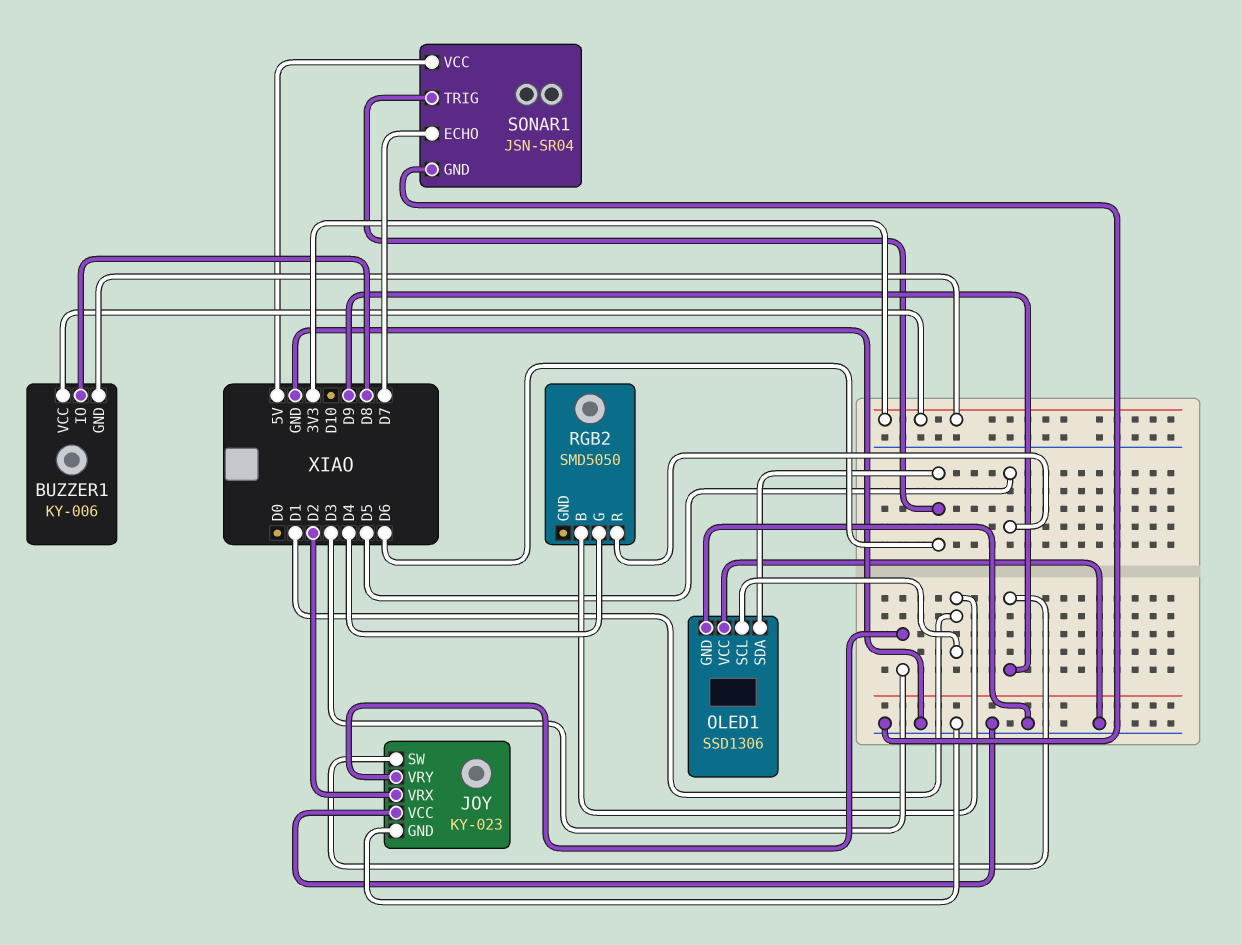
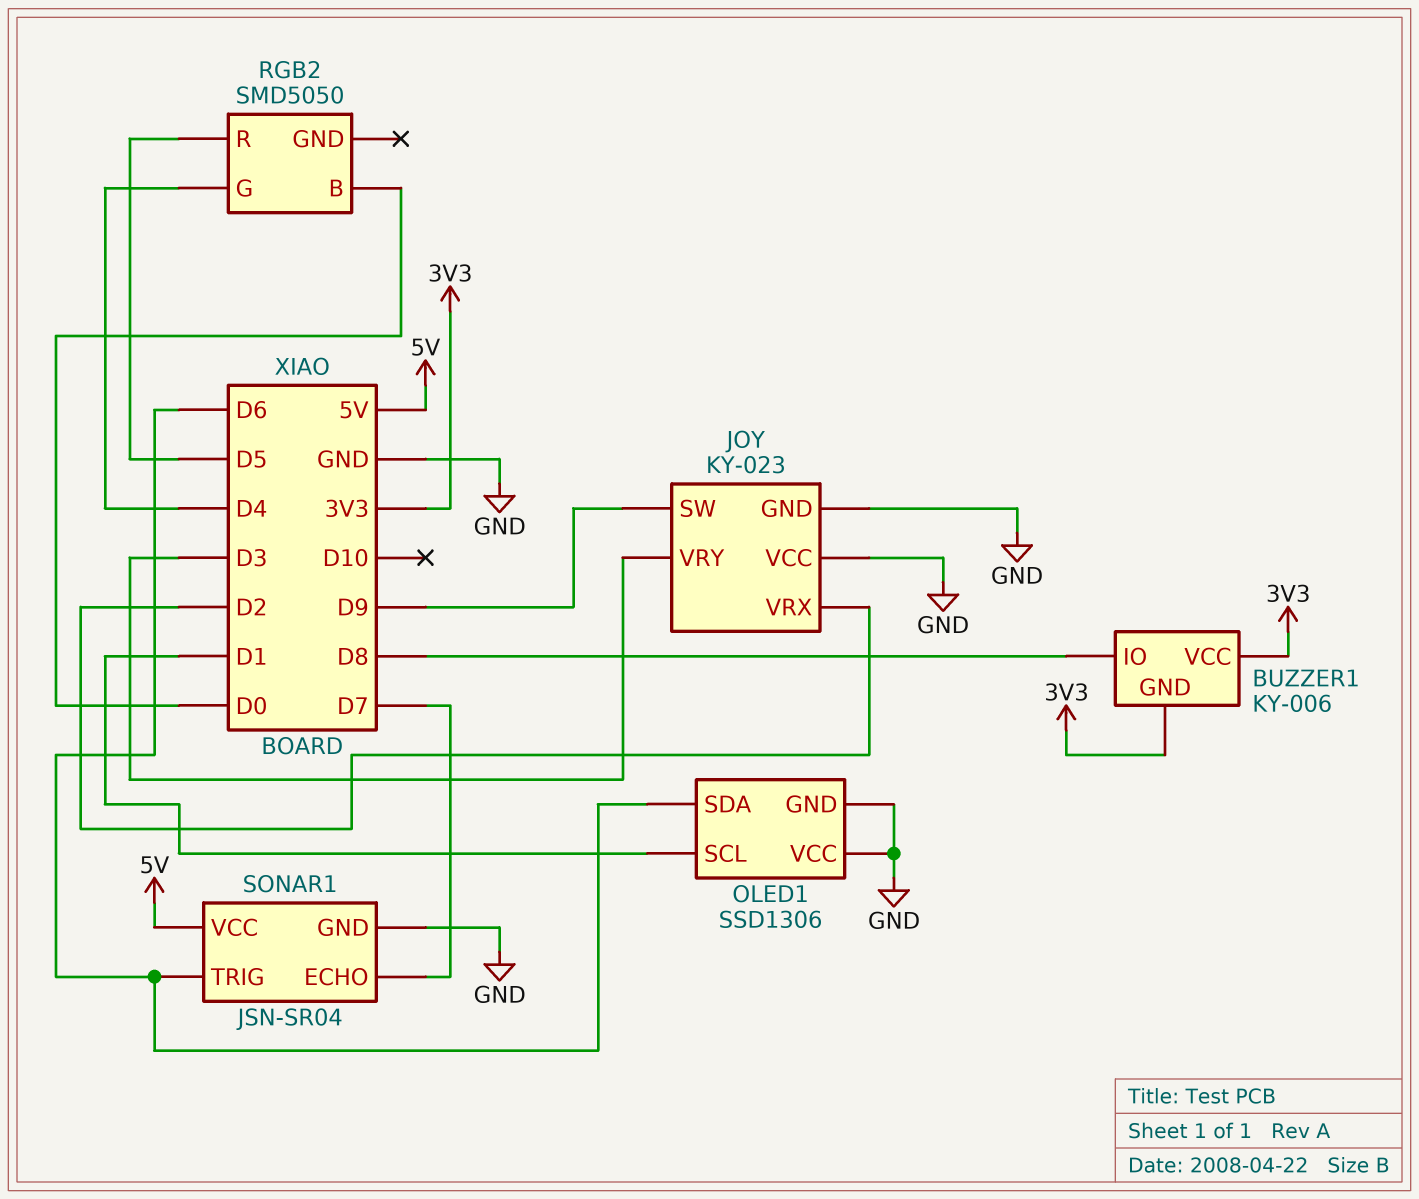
RGB2 pin B: D1 -> D0

